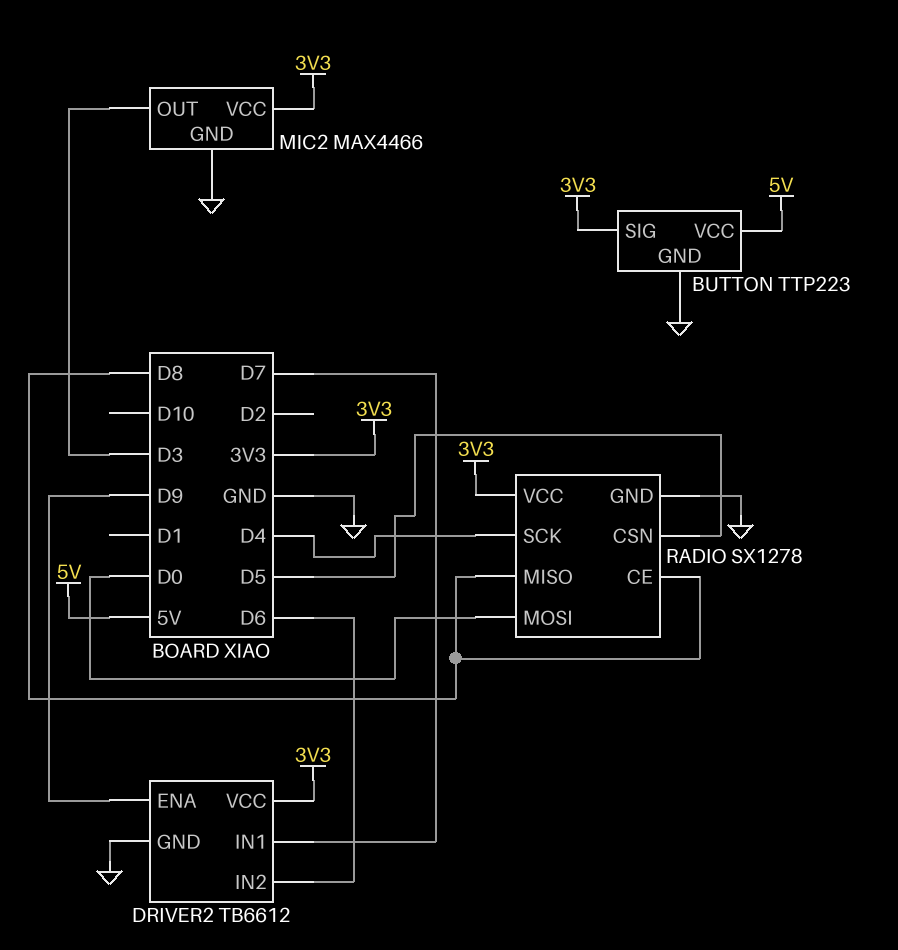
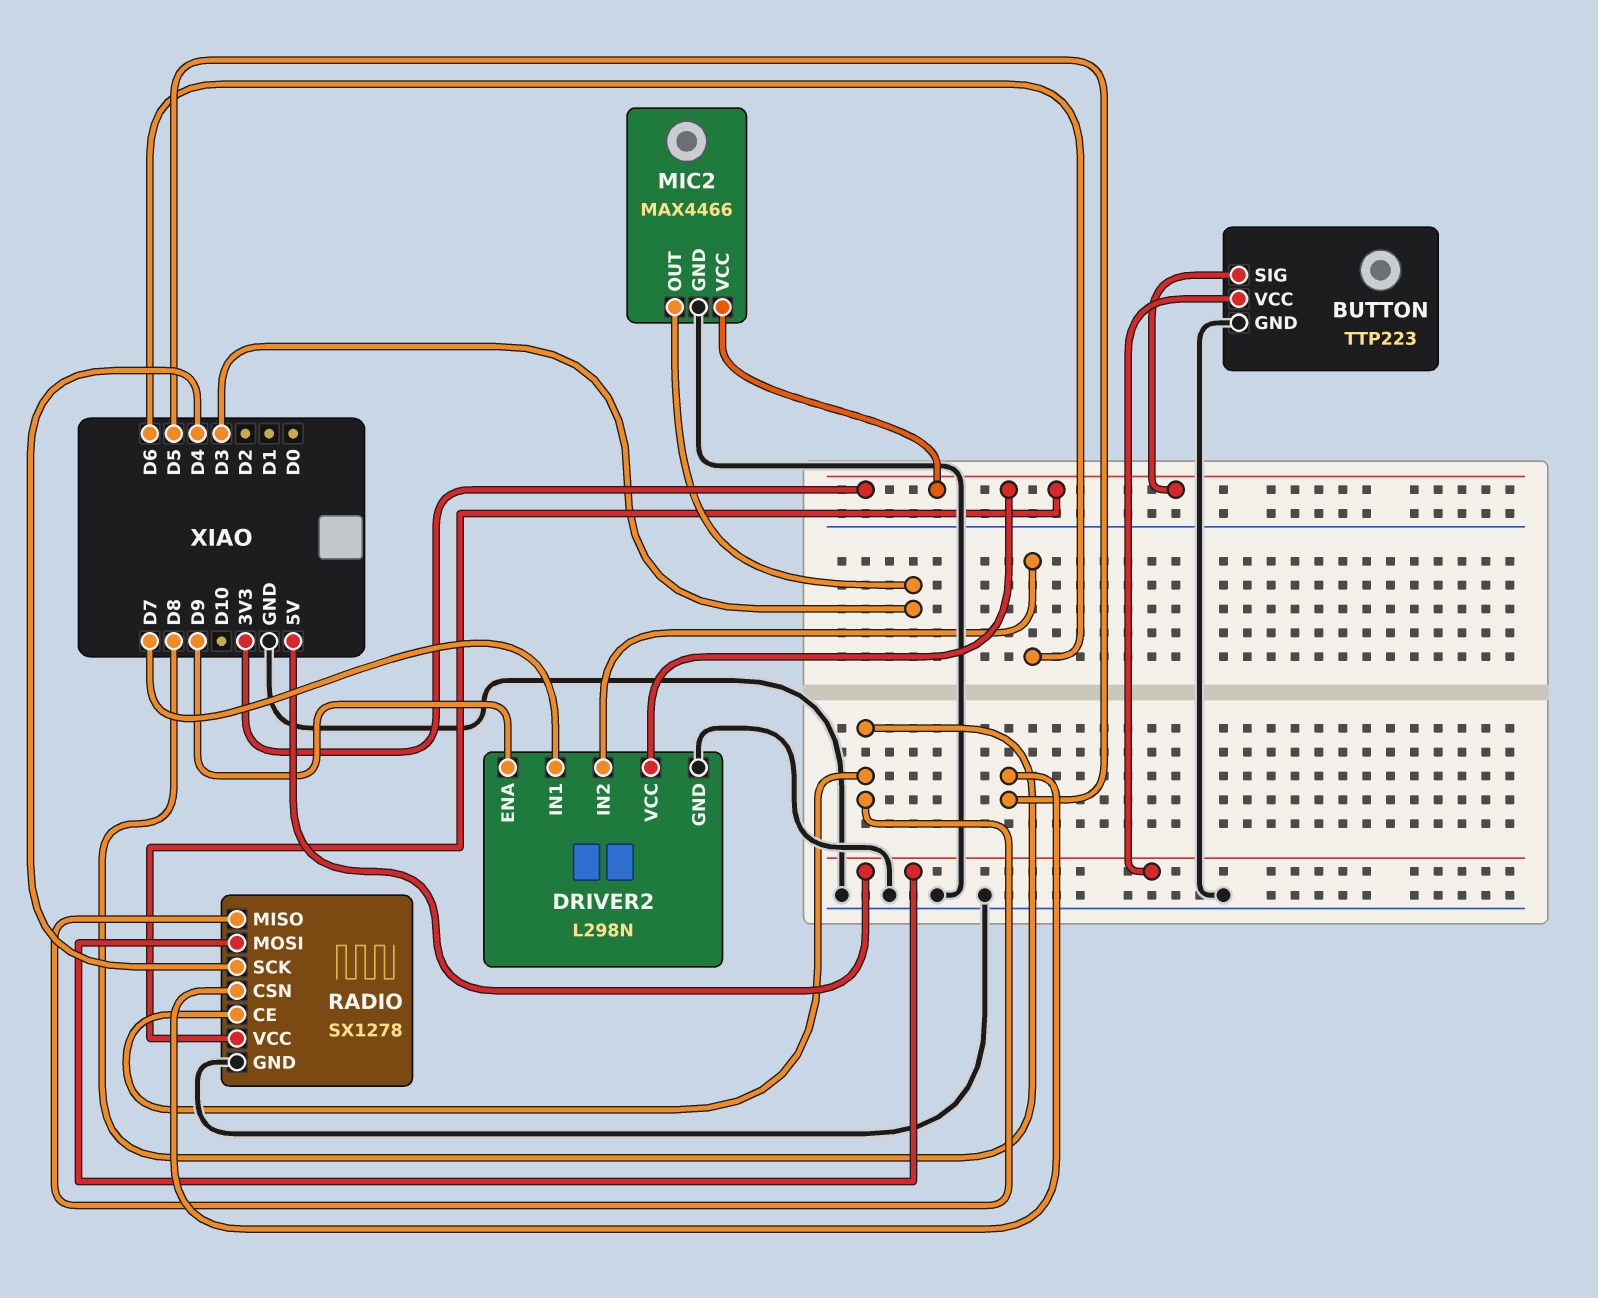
DRIVER2: TB6612 -> L298N
RADIO pin MOSI: D0 -> 5V

